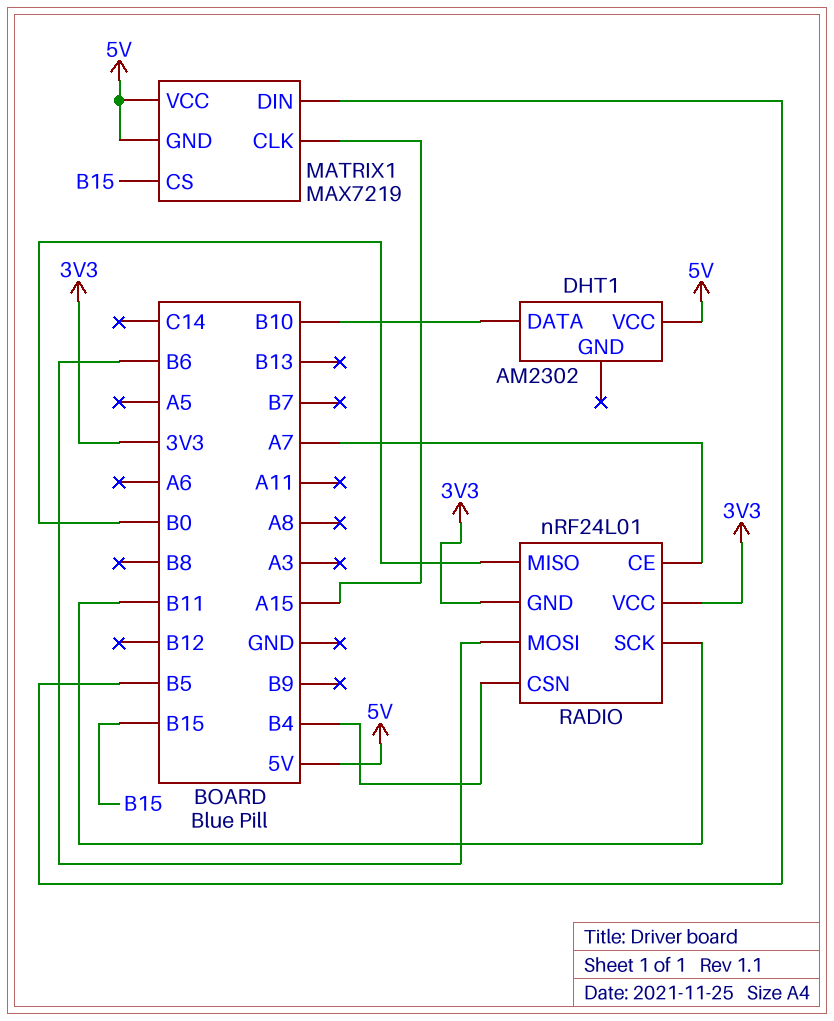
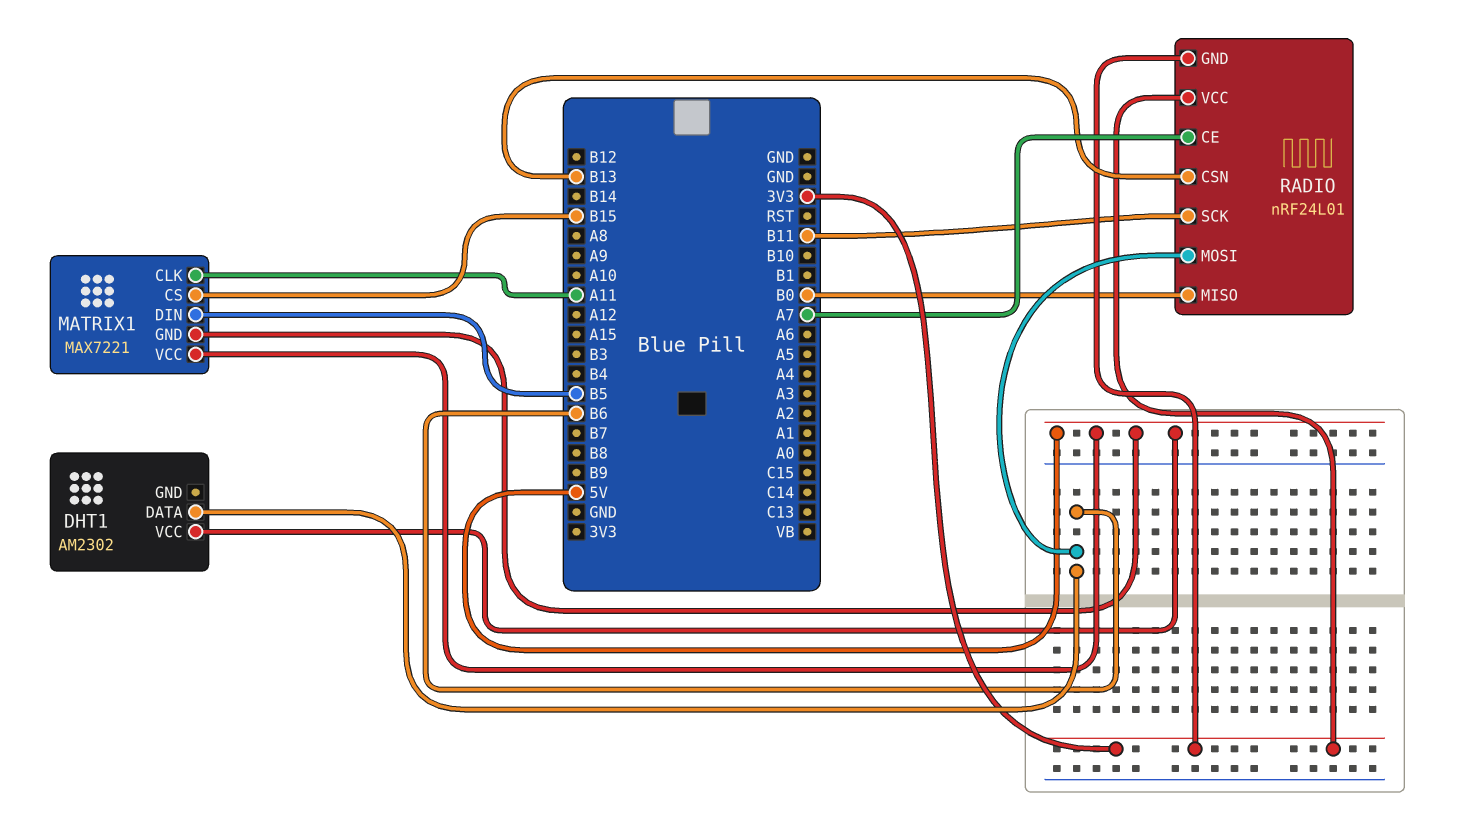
DHT1 pin DATA: B10 -> B6
MATRIX1: MAX7219 -> MAX7221
MATRIX1 pin CLK: A15 -> A11
RADIO pin CSN: B4 -> B13

